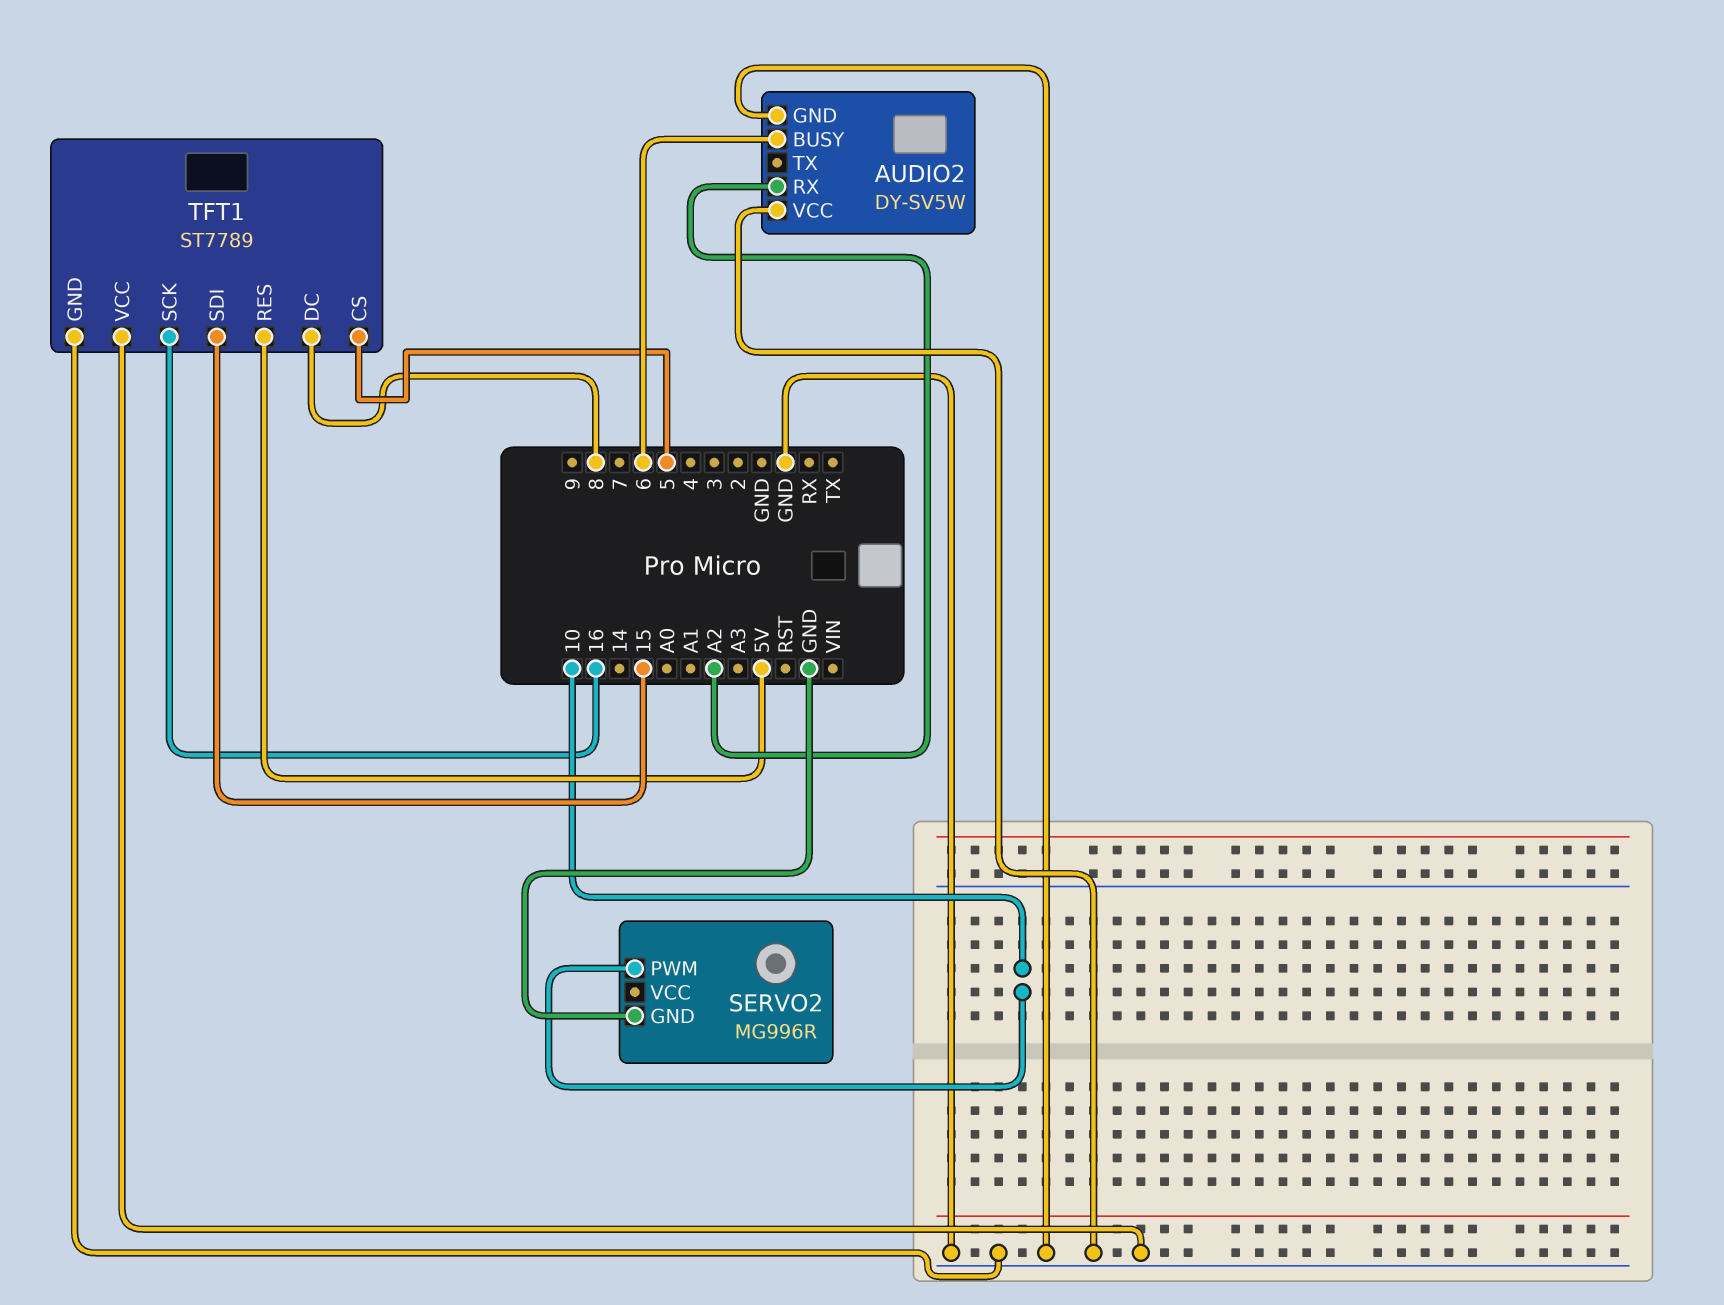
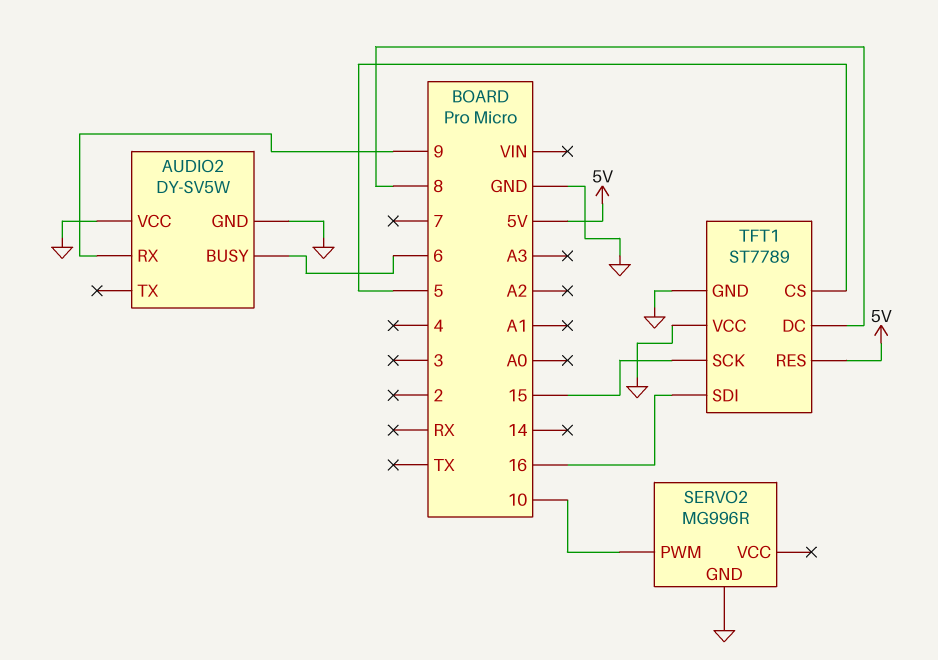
AUDIO2 pin RX: A2 -> 9
TFT1 pin SCK: 16 -> 15
TFT1 pin SDI: 15 -> 16

